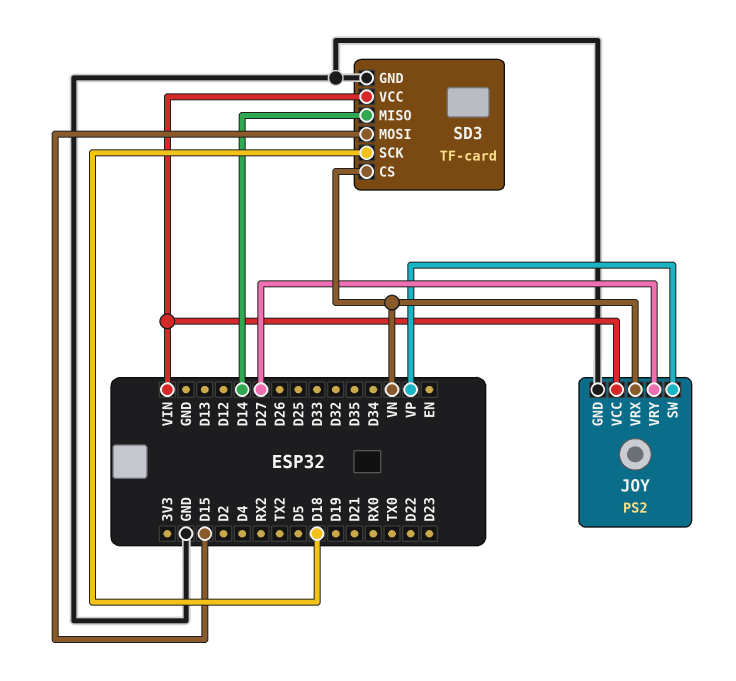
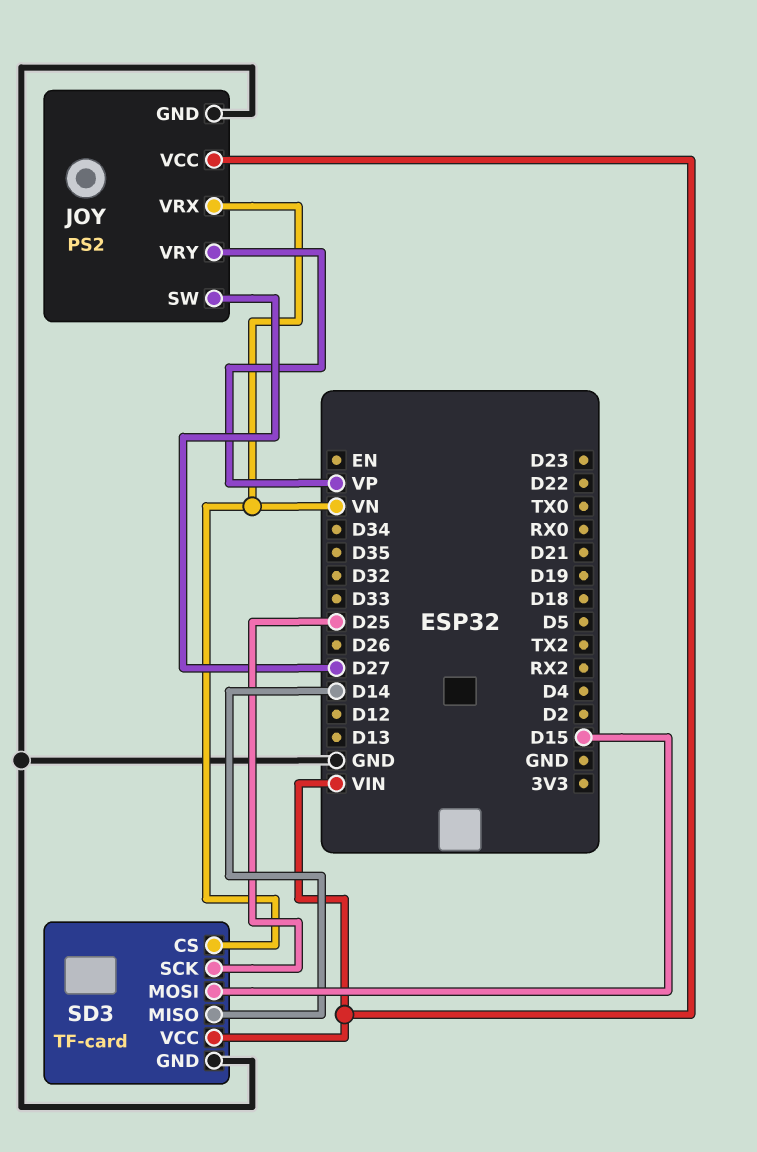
JOY pin SW: VP -> D27
JOY pin VRY: D27 -> VP
SD3 pin SCK: D18 -> D25

